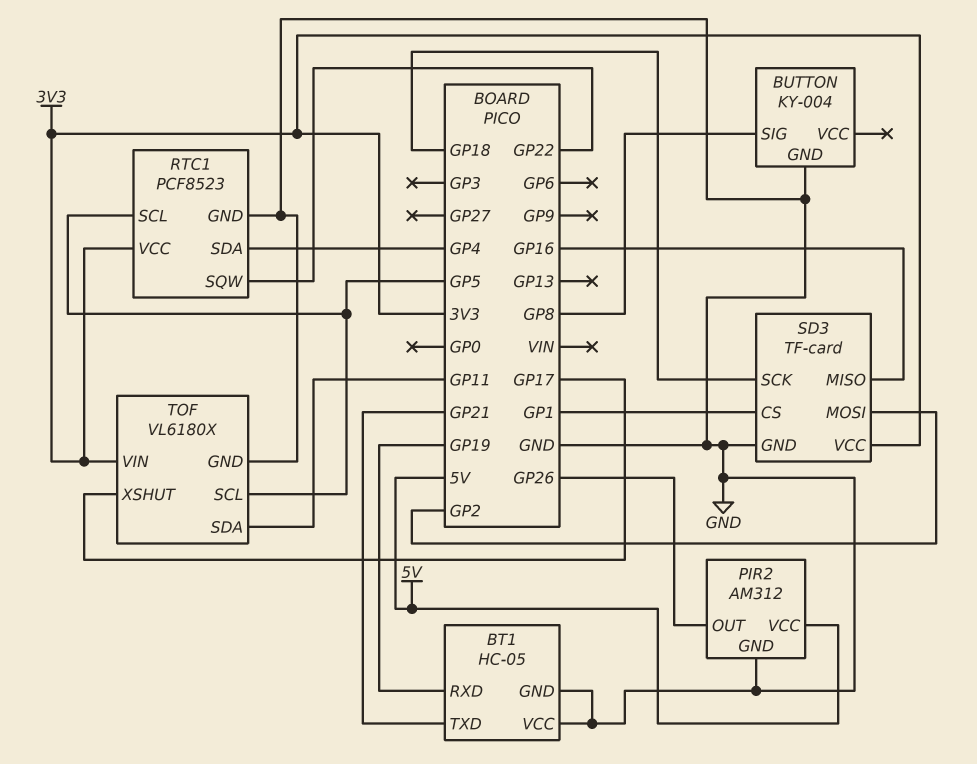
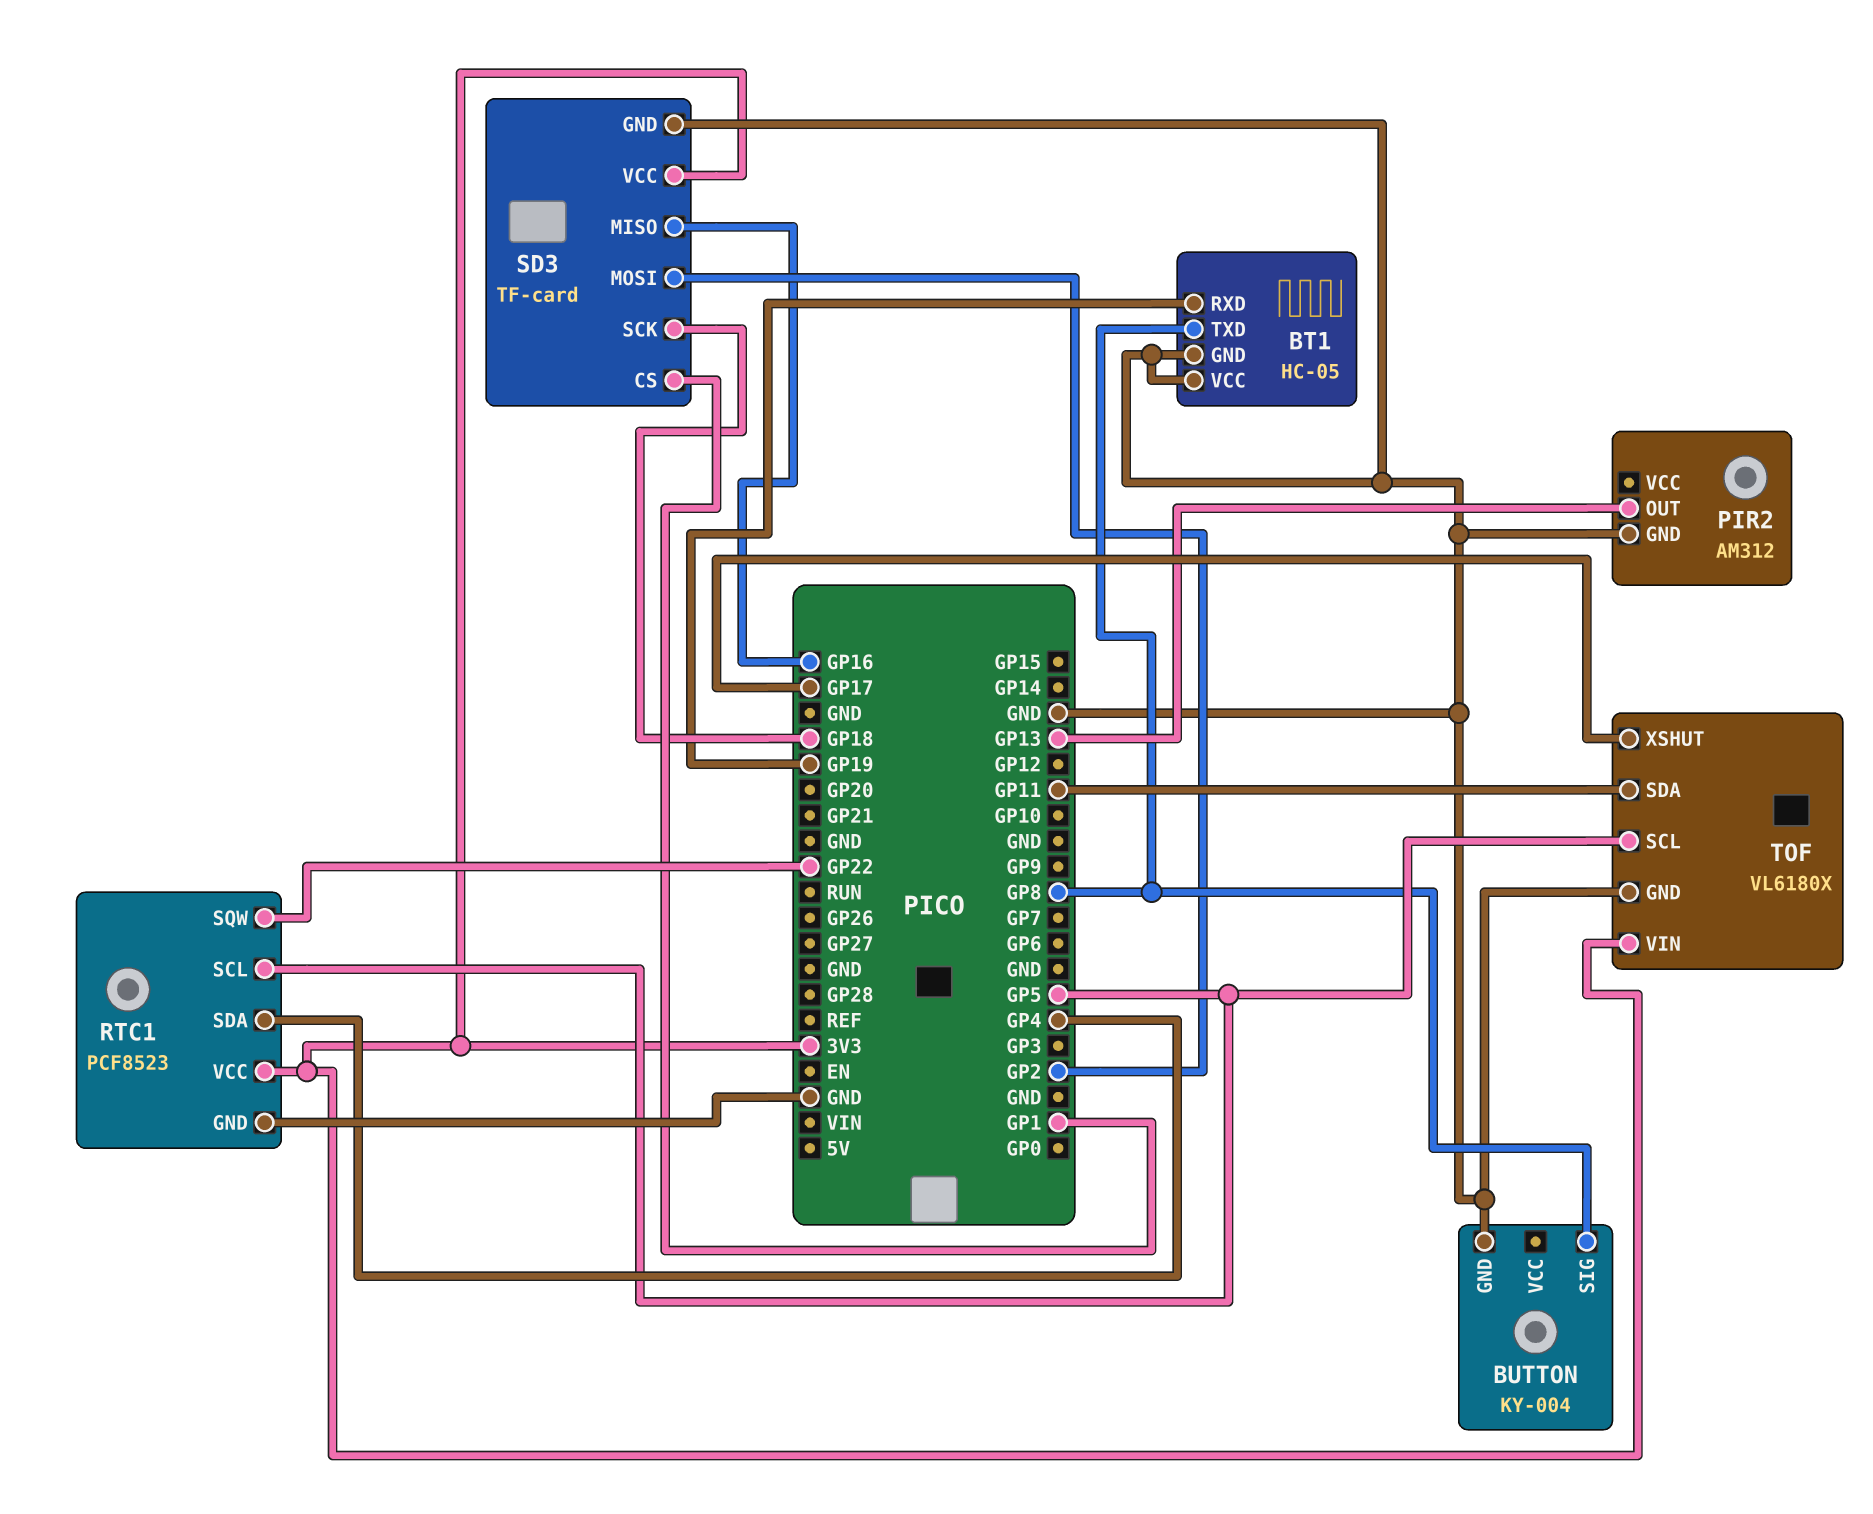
BT1 pin TXD: GP21 -> GP8
PIR2 pin OUT: GP26 -> GP13
PIR2 pin VCC: 5V -> none

